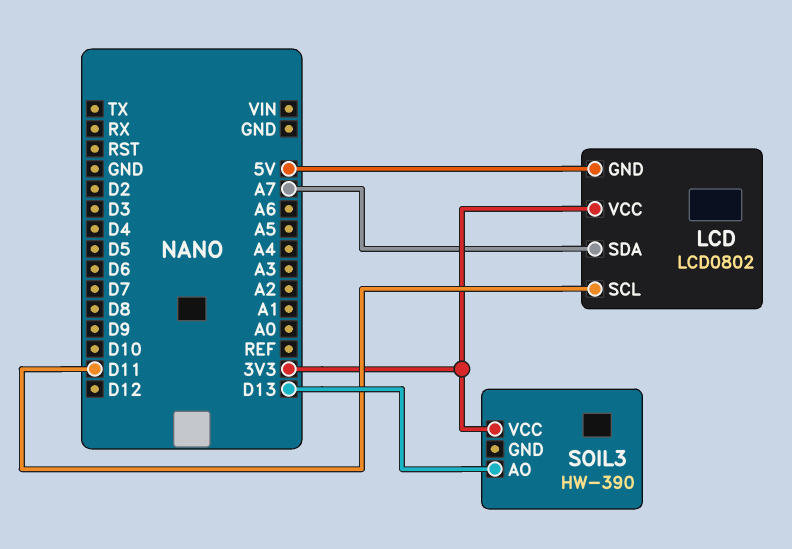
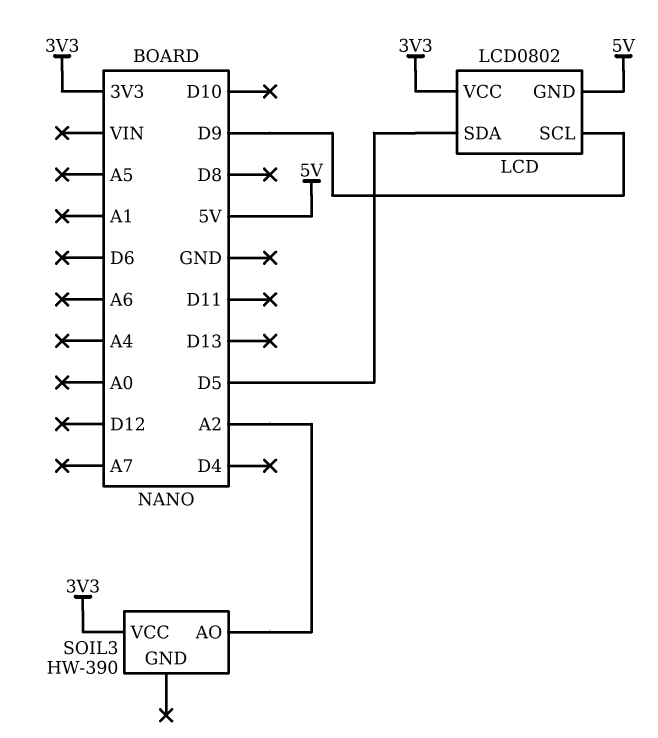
LCD pin SCL: D11 -> D9
LCD pin SDA: A7 -> D5
SOIL3 pin AO: D13 -> A2

